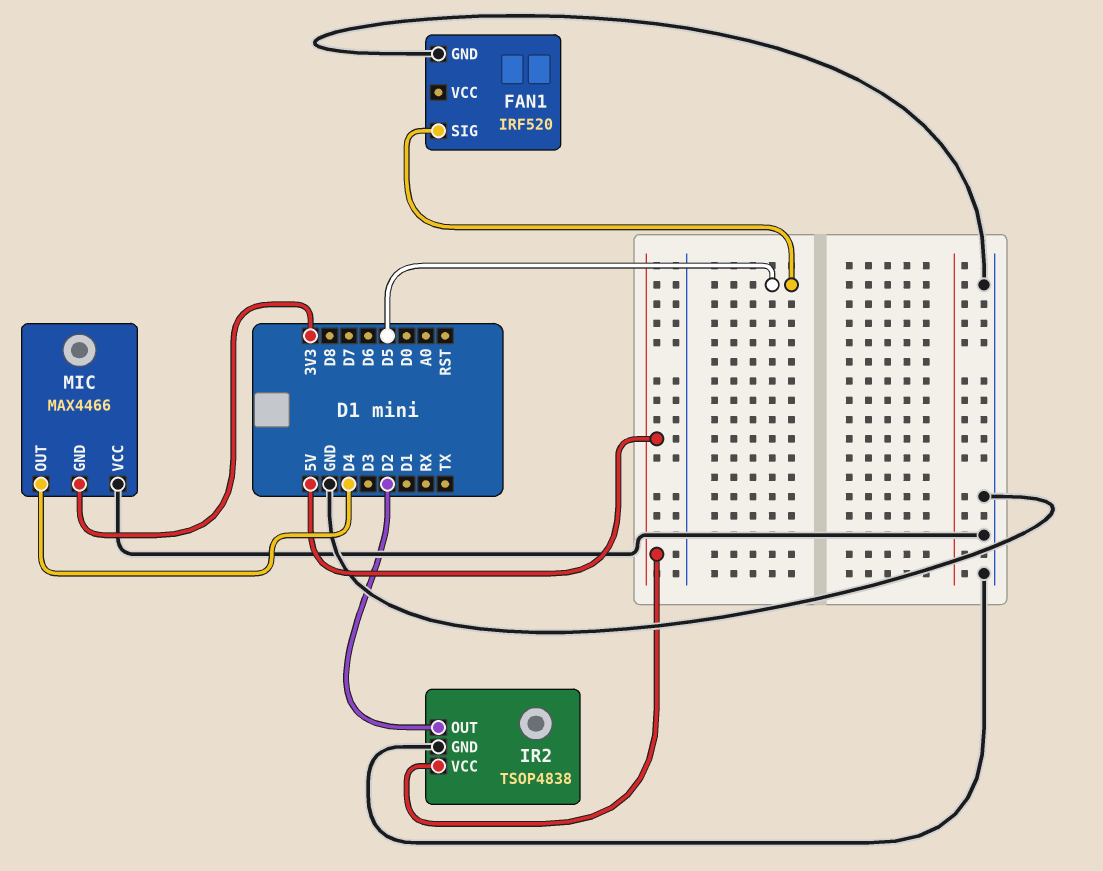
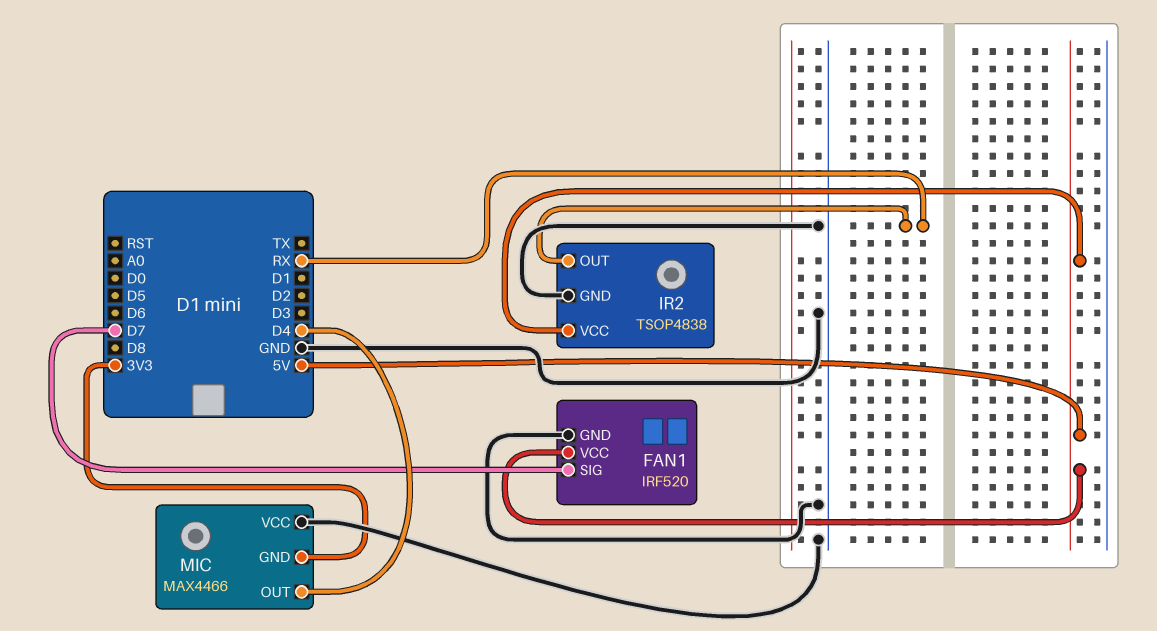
FAN1 pin SIG: D5 -> D7
FAN1 pin VCC: none -> 5V
IR2 pin OUT: D2 -> RX

